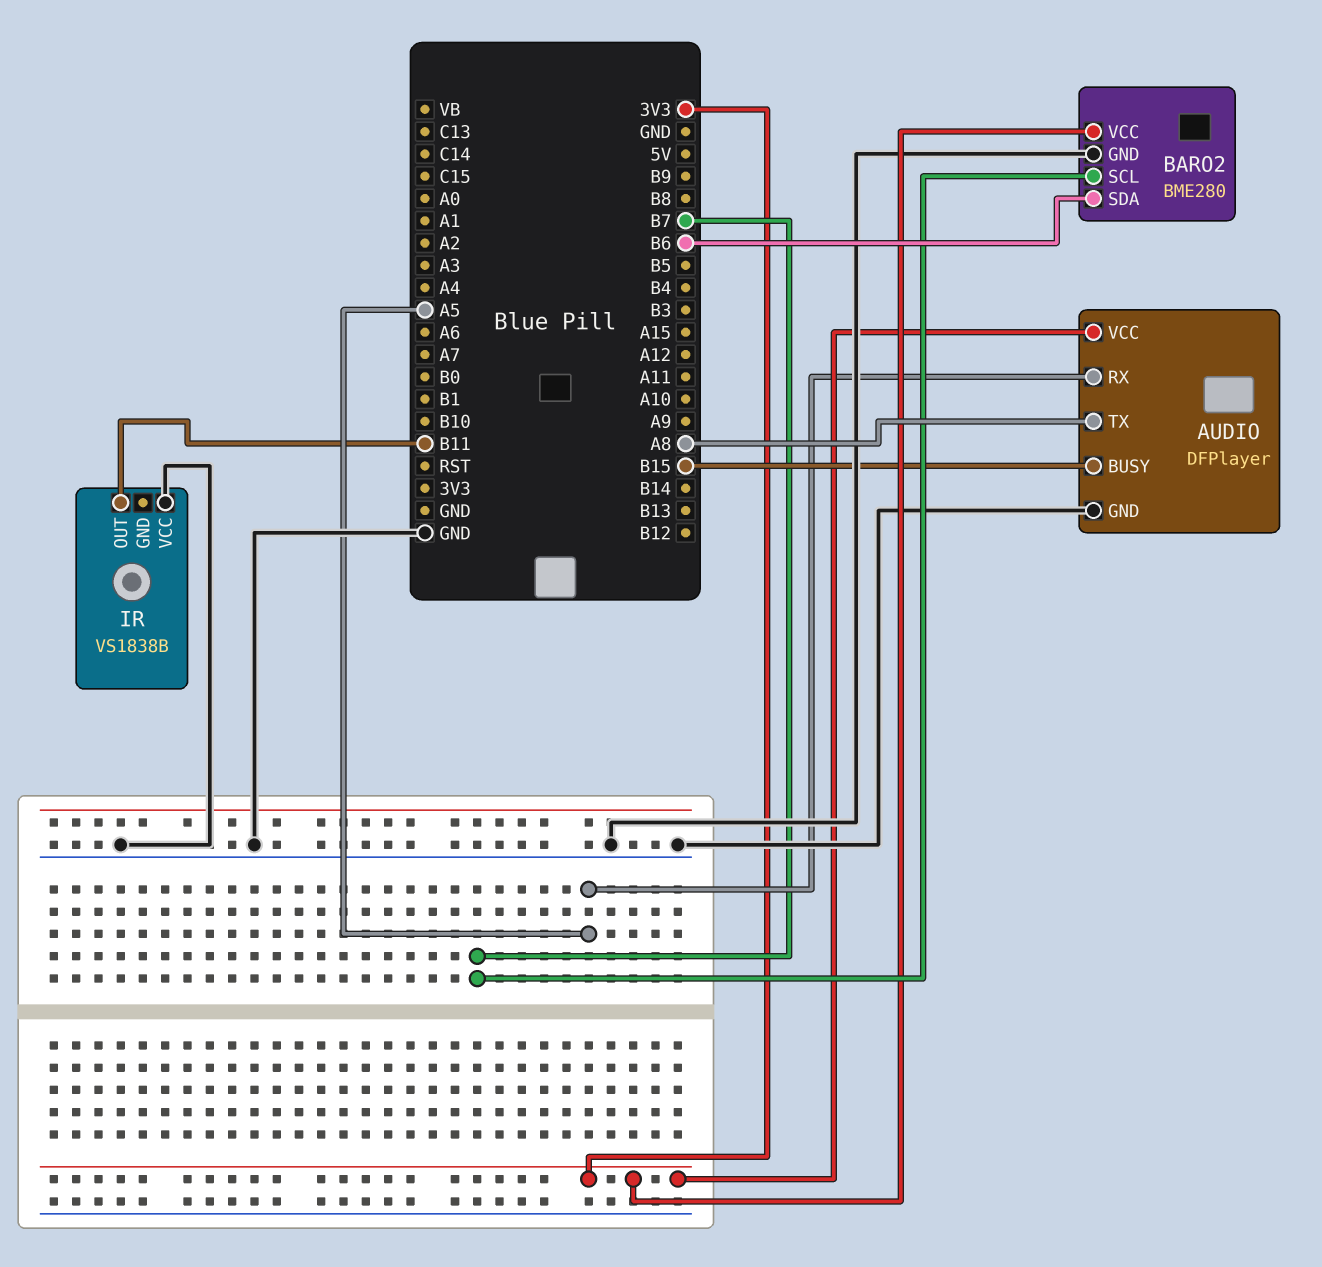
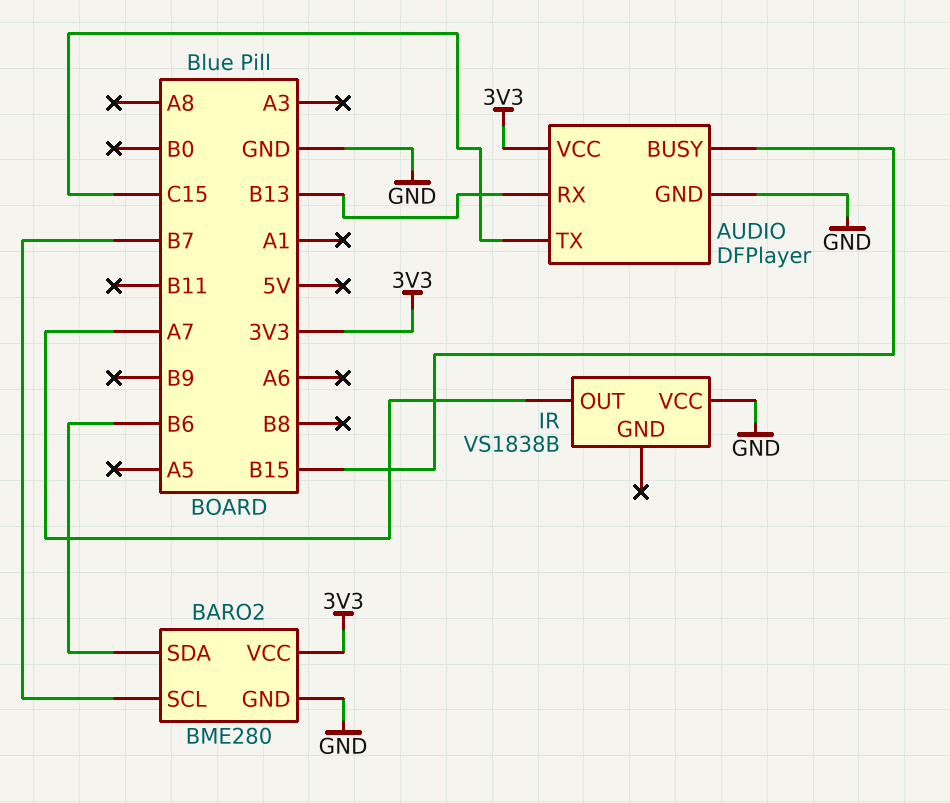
AUDIO pin RX: A5 -> B13
AUDIO pin TX: A8 -> C15
IR pin OUT: B11 -> A7

